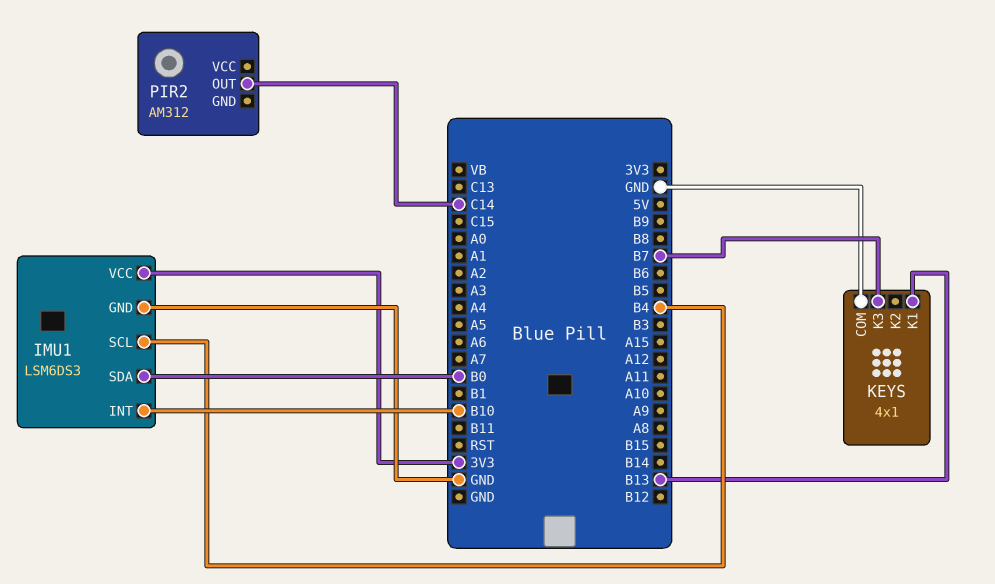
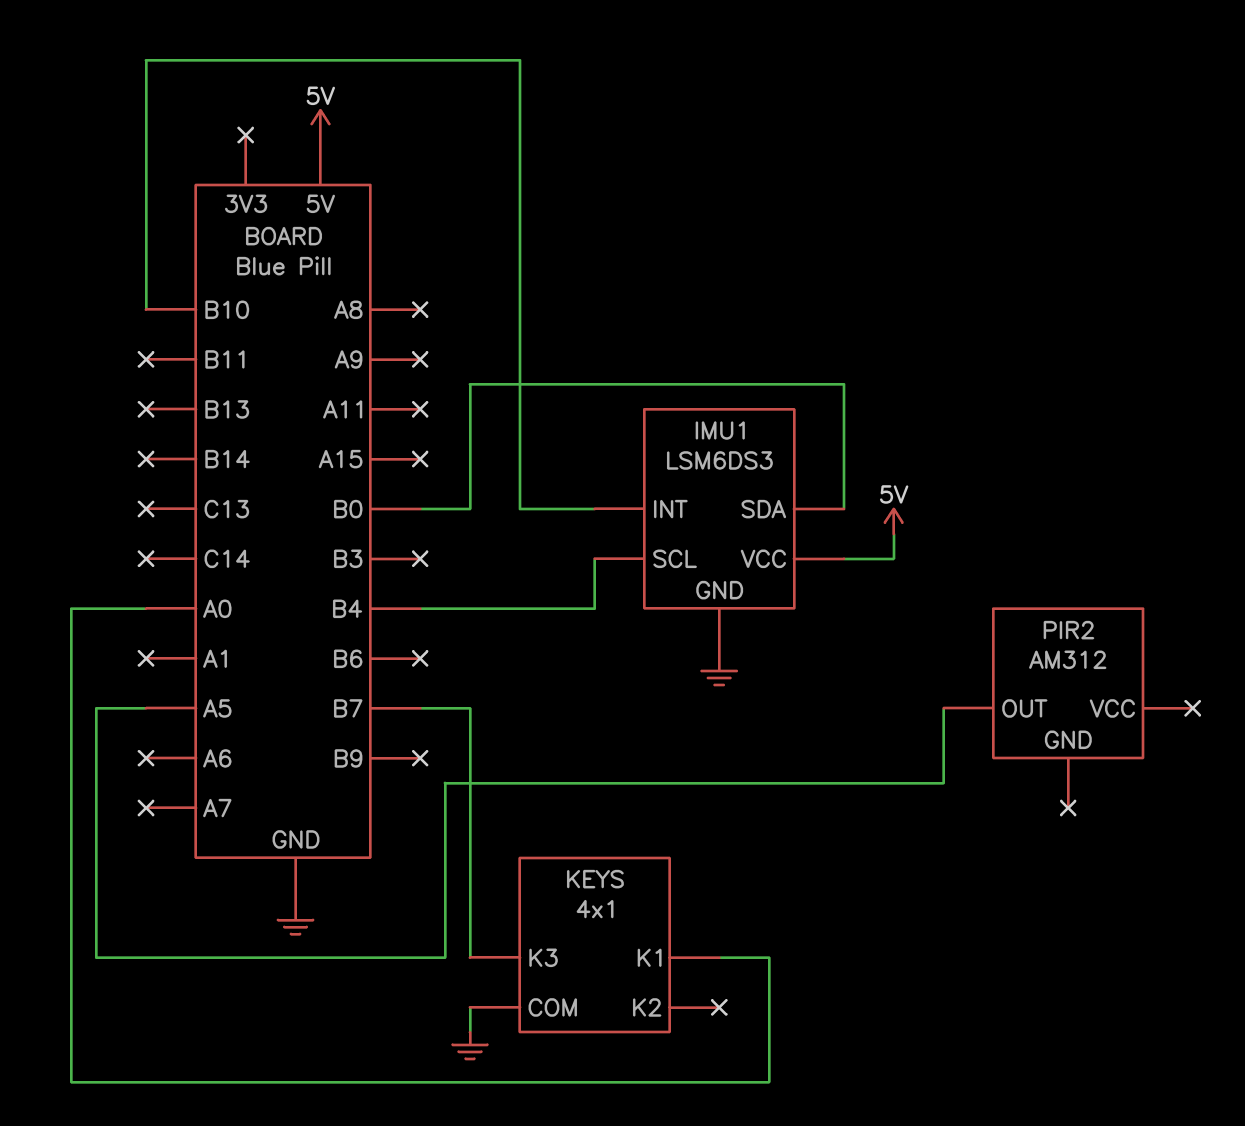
IMU1 pin VCC: 3V3 -> 5V
KEYS pin K1: B13 -> A0
PIR2 pin OUT: C14 -> A5

